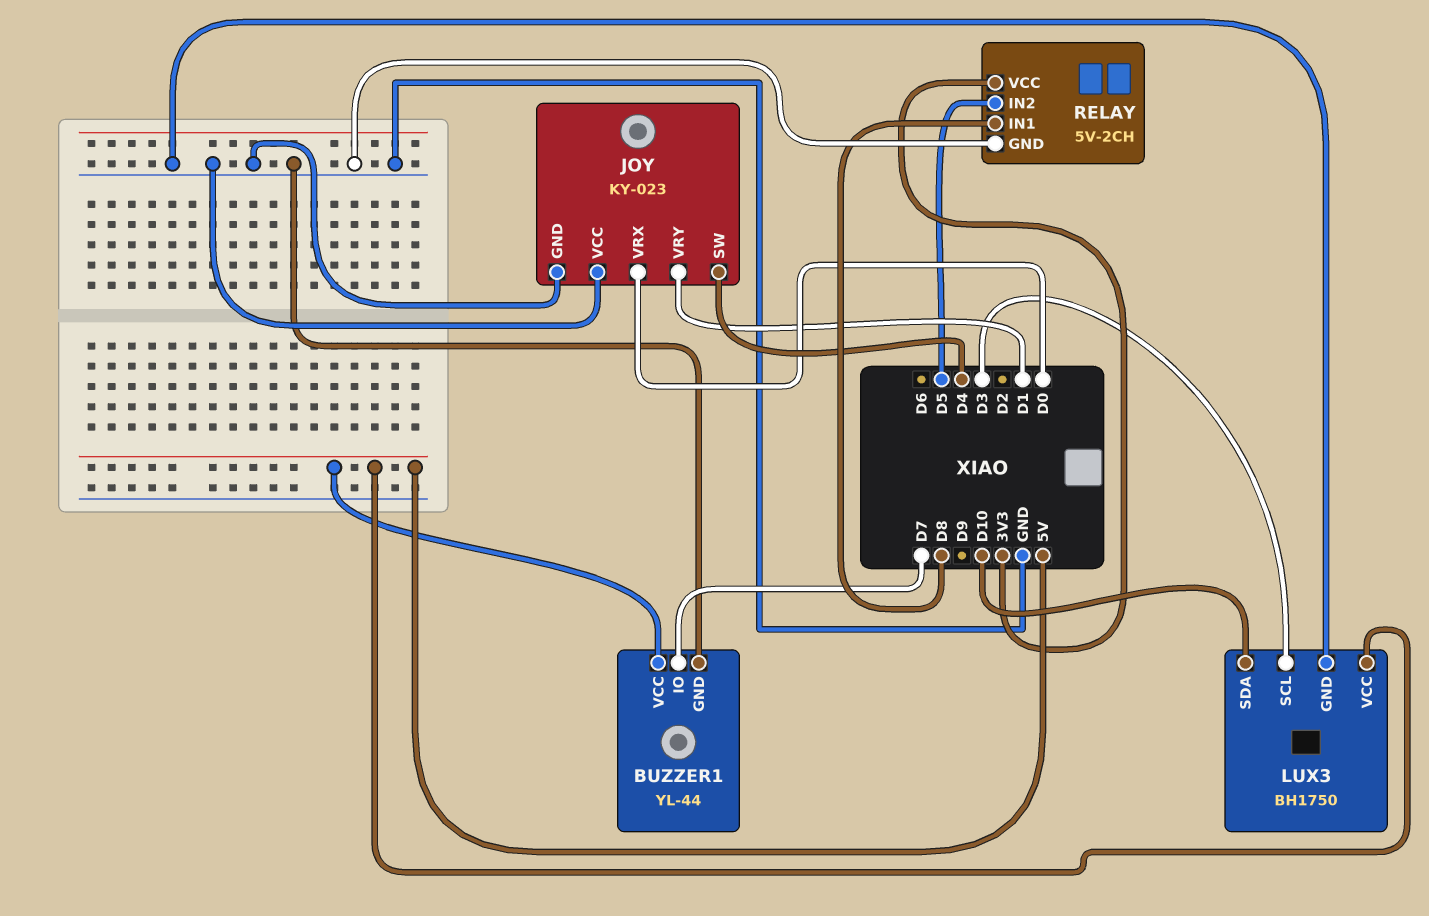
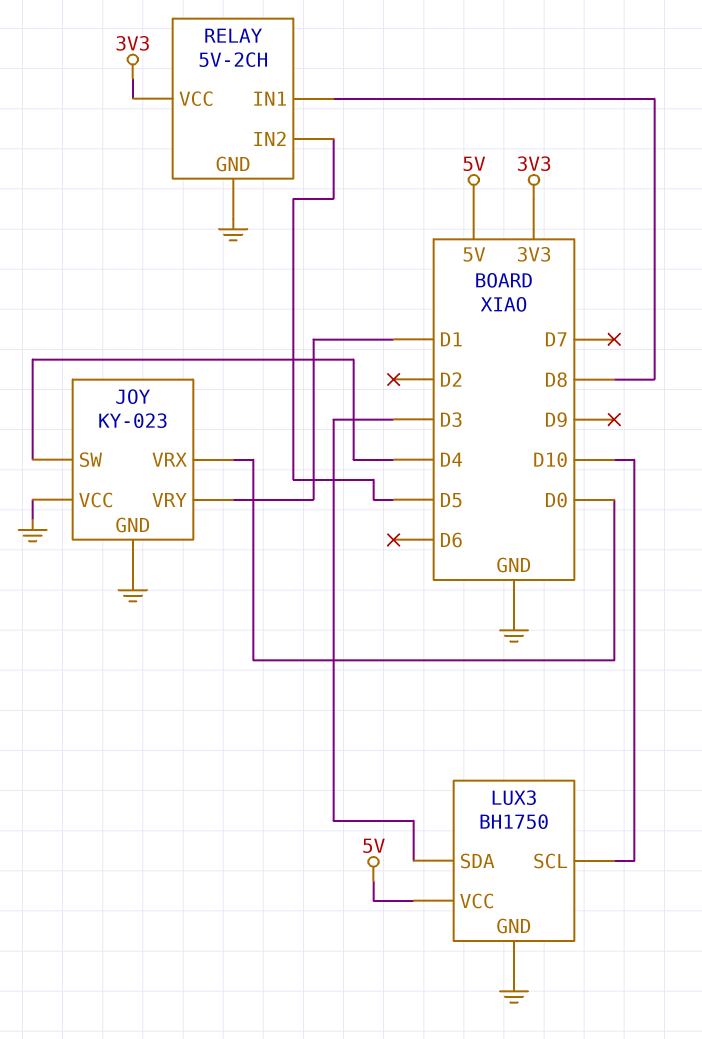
BUZZER1: YL-44 -> none
BUZZER1 pin GND: GND -> none
BUZZER1 pin IO: D7 -> none
BUZZER1 pin VCC: 5V -> none
LUX3 pin SCL: D3 -> D10
LUX3 pin SDA: D10 -> D3

